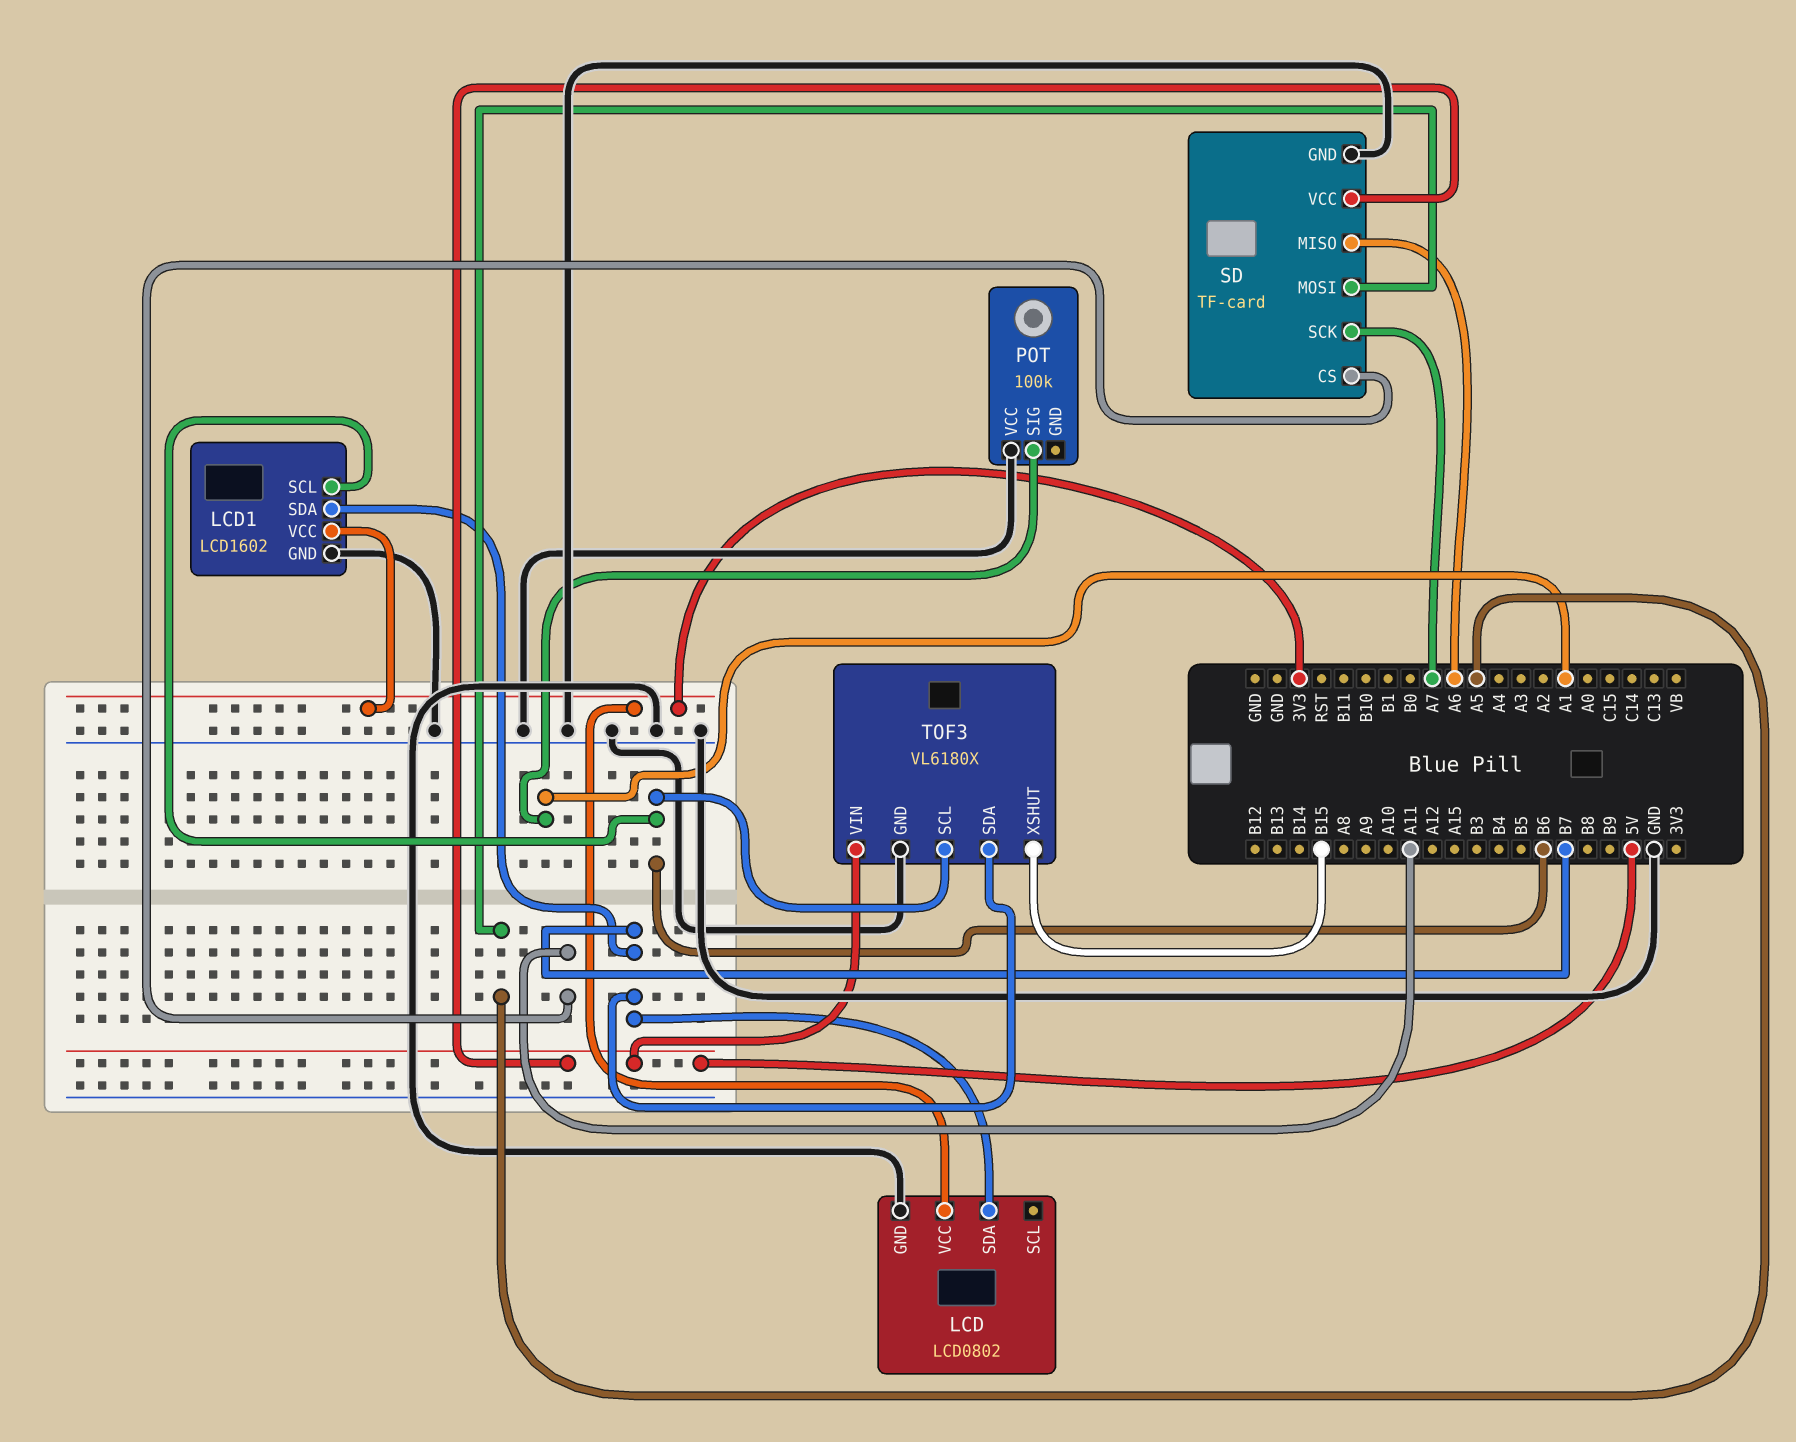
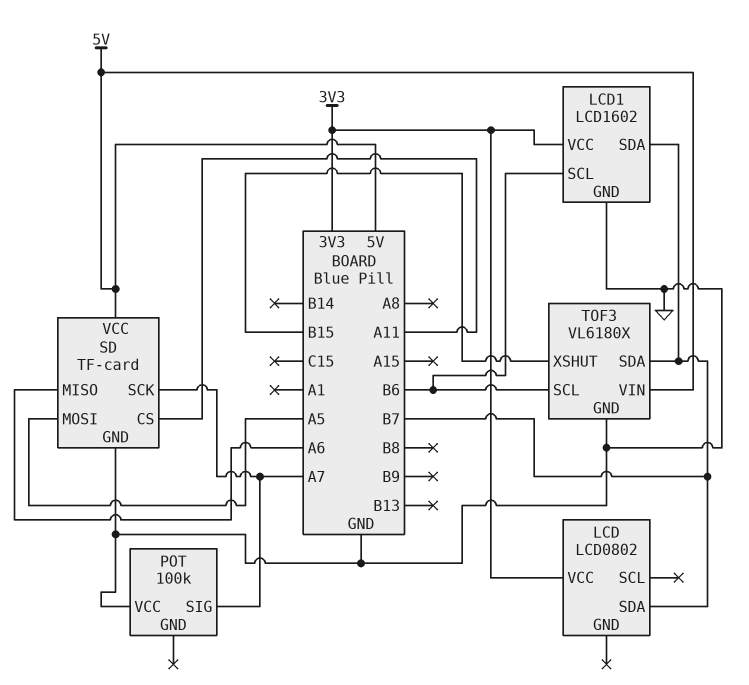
LCD pin GND: GND -> none
POT pin SIG: A1 -> A7

